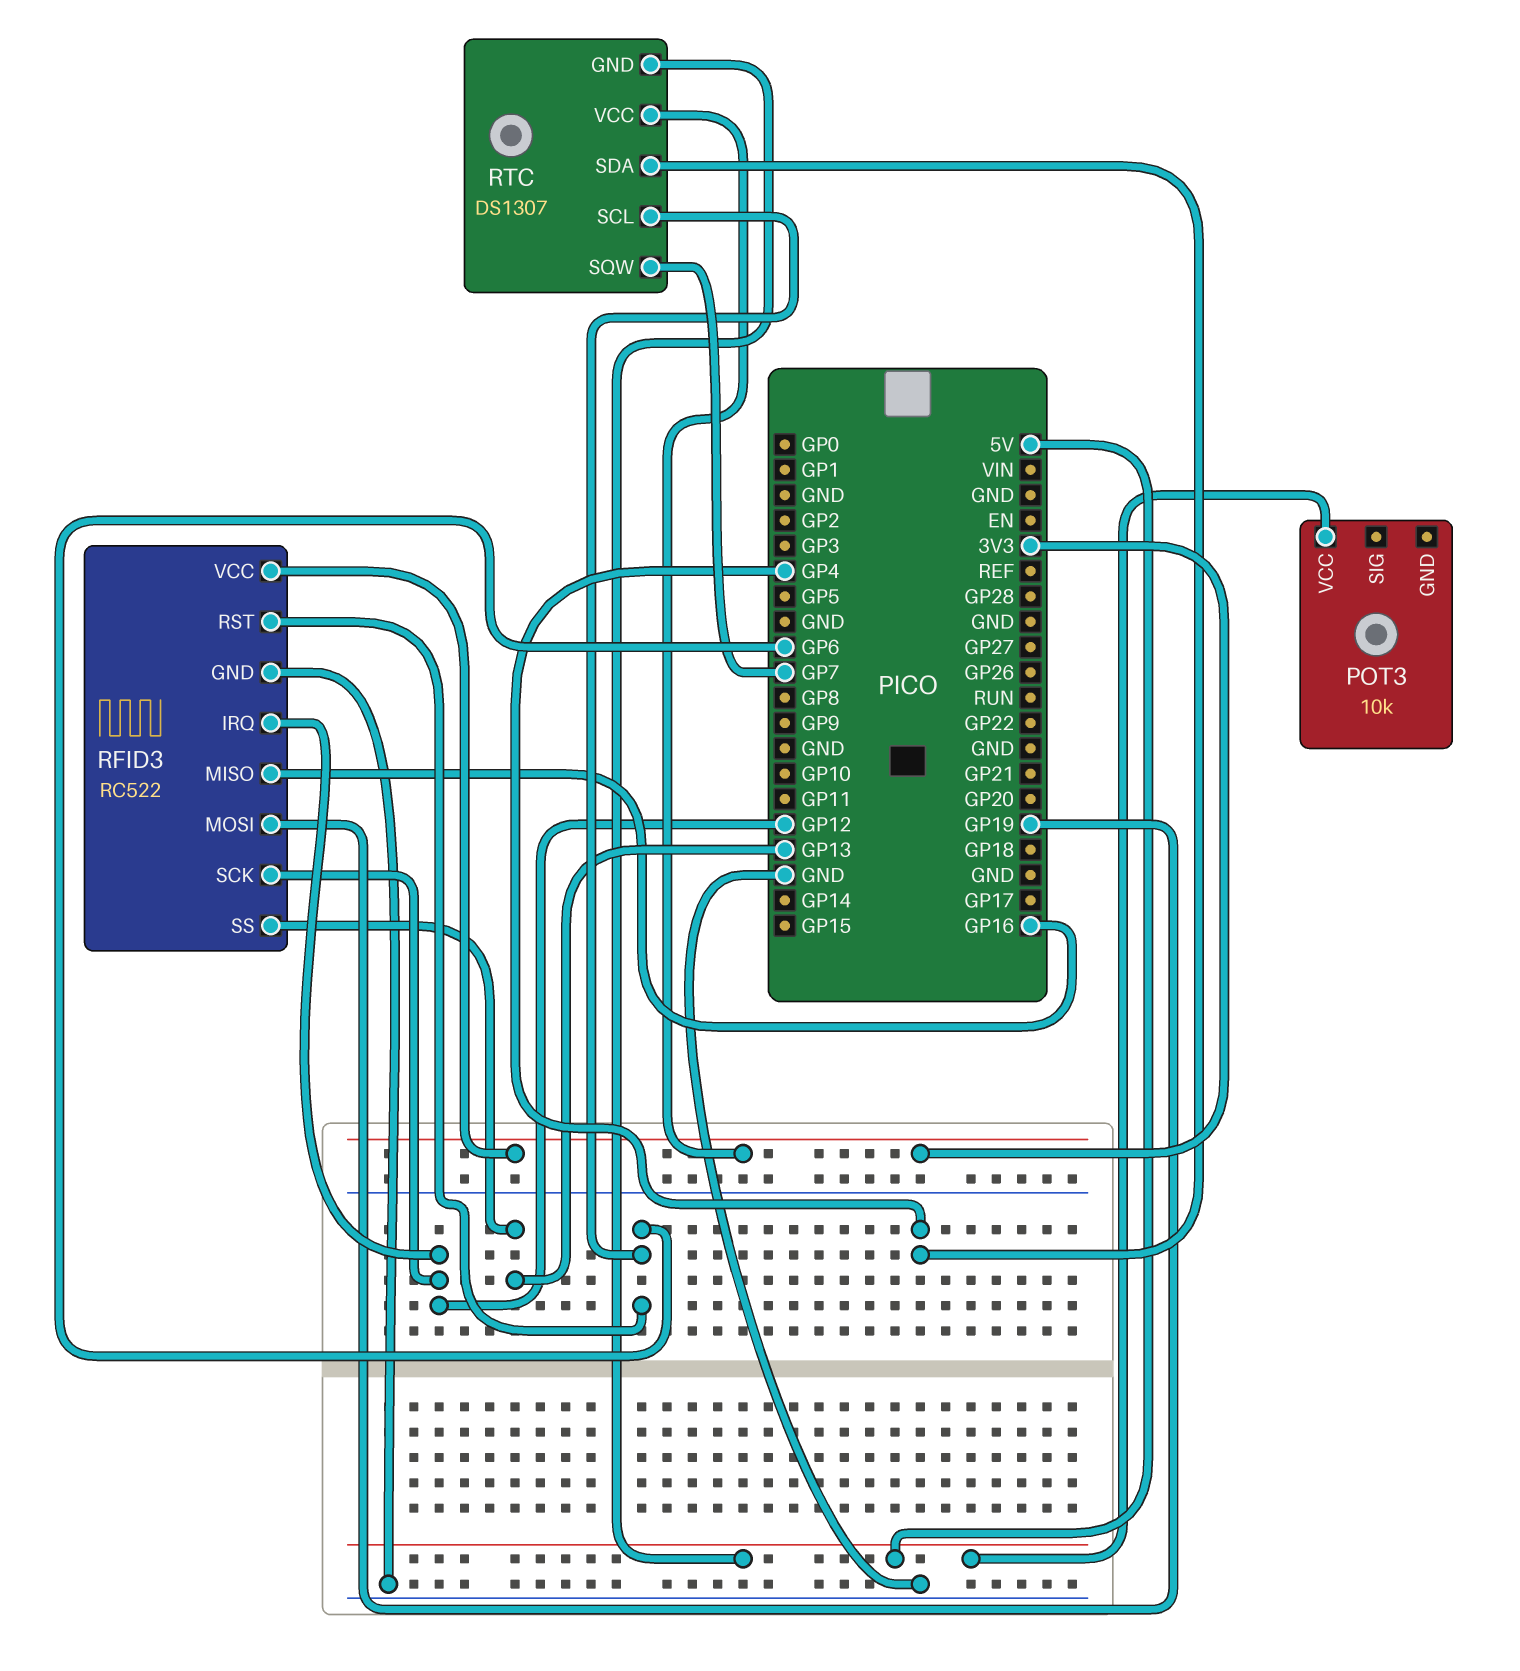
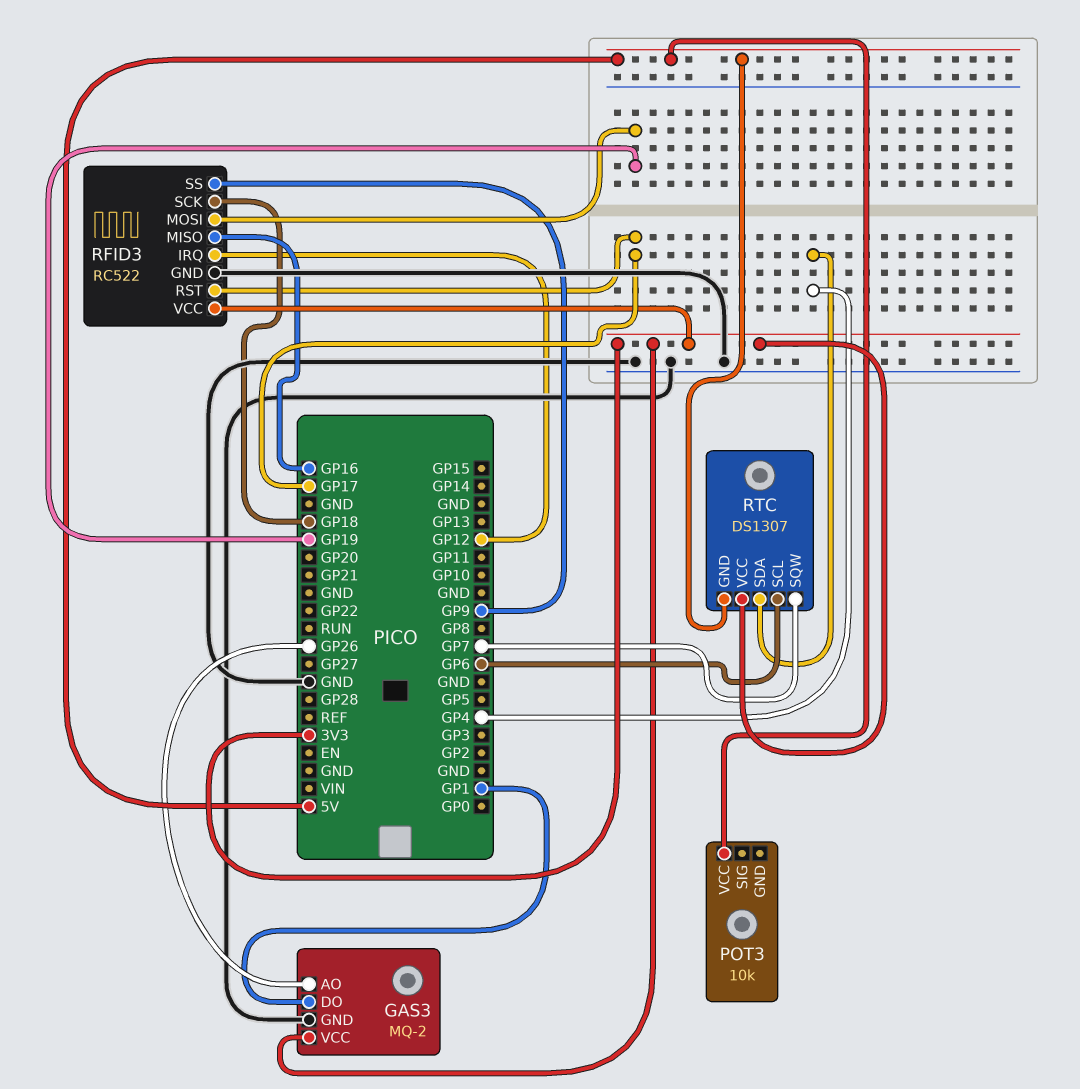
GAS3: none -> MQ-2
GAS3 pin AO: none -> GP26
GAS3 pin DO: none -> GP1
GAS3 pin GND: none -> GND
GAS3 pin VCC: none -> 3V3
RFID3 pin RST: GP6 -> GP17
RFID3 pin SCK: GP12 -> GP18
RFID3 pin SS: GP13 -> GP9

